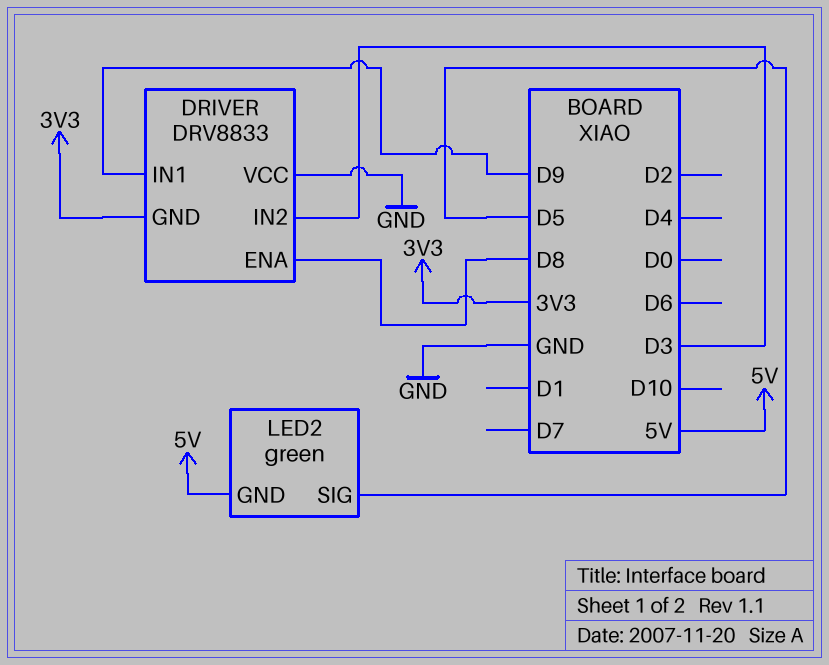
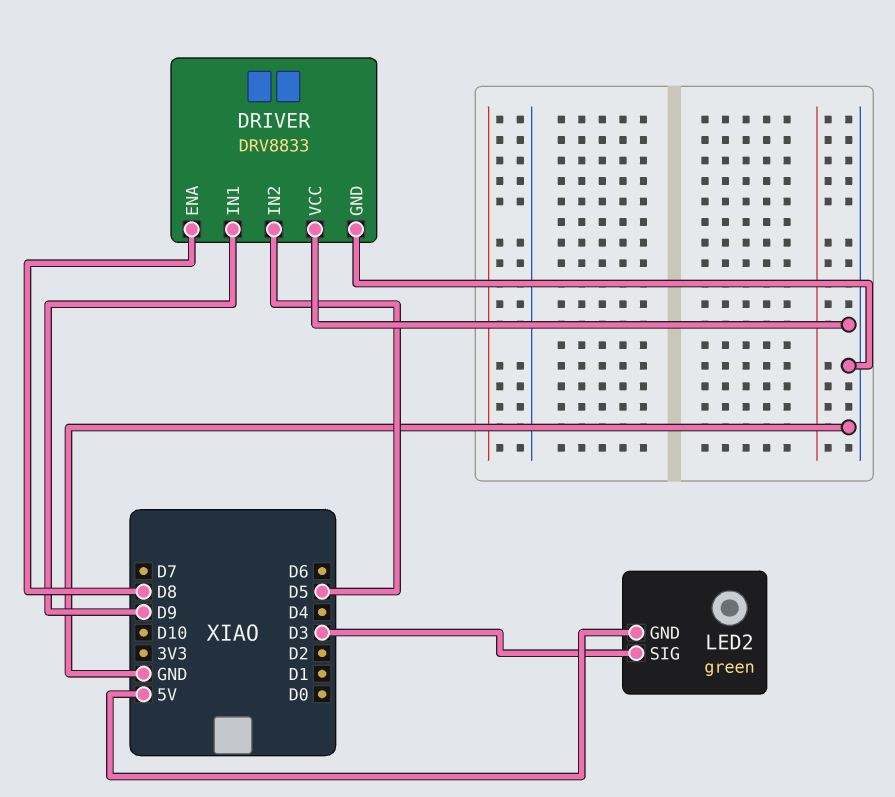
DRIVER pin GND: 3V3 -> GND
DRIVER pin IN2: D3 -> D5
LED2 pin SIG: D5 -> D3

